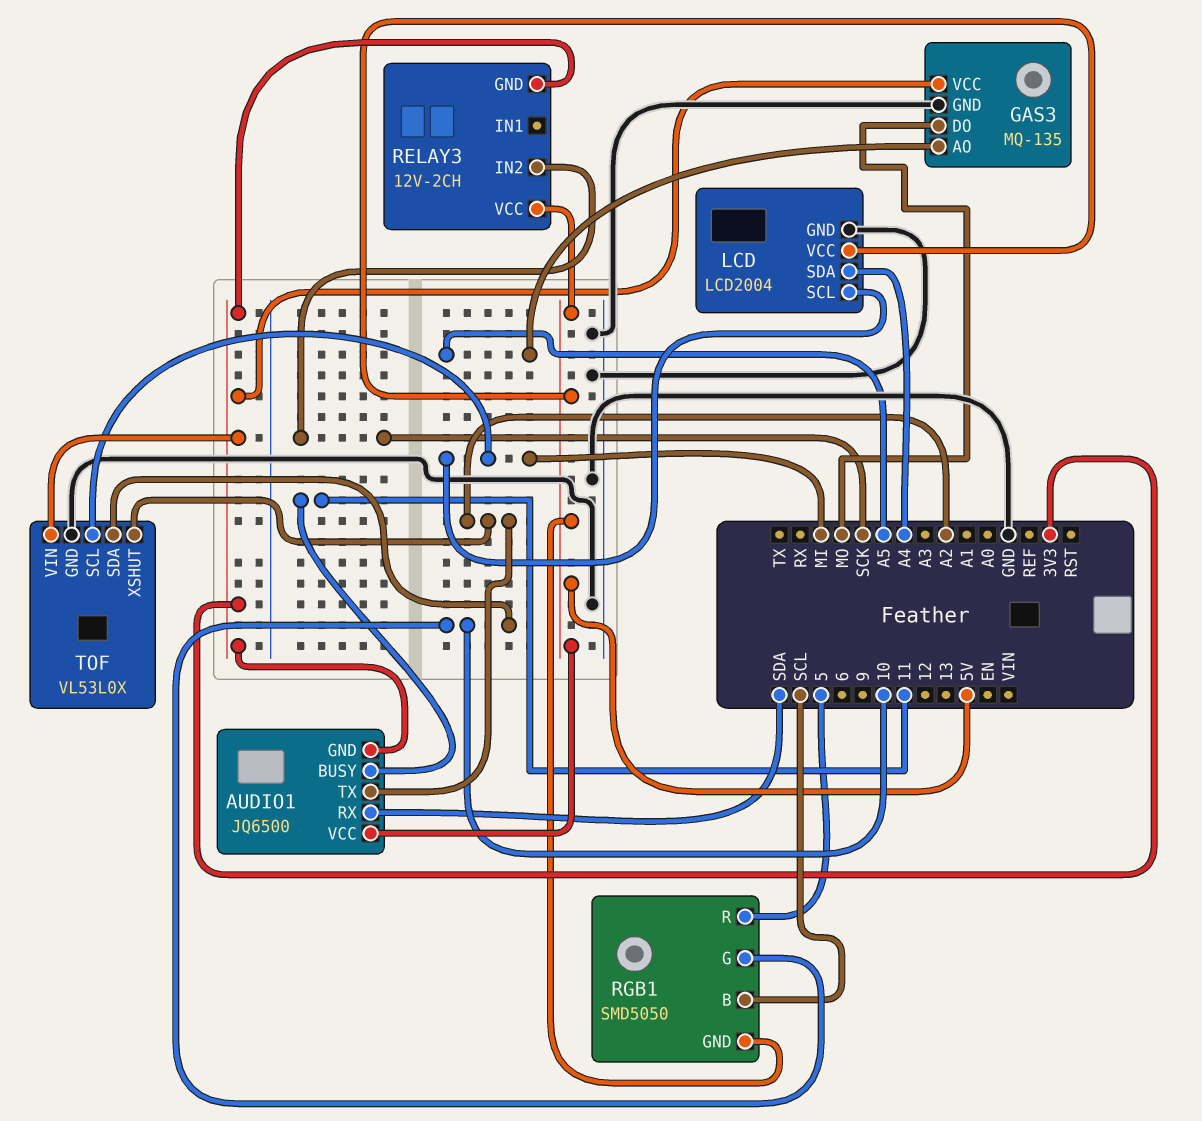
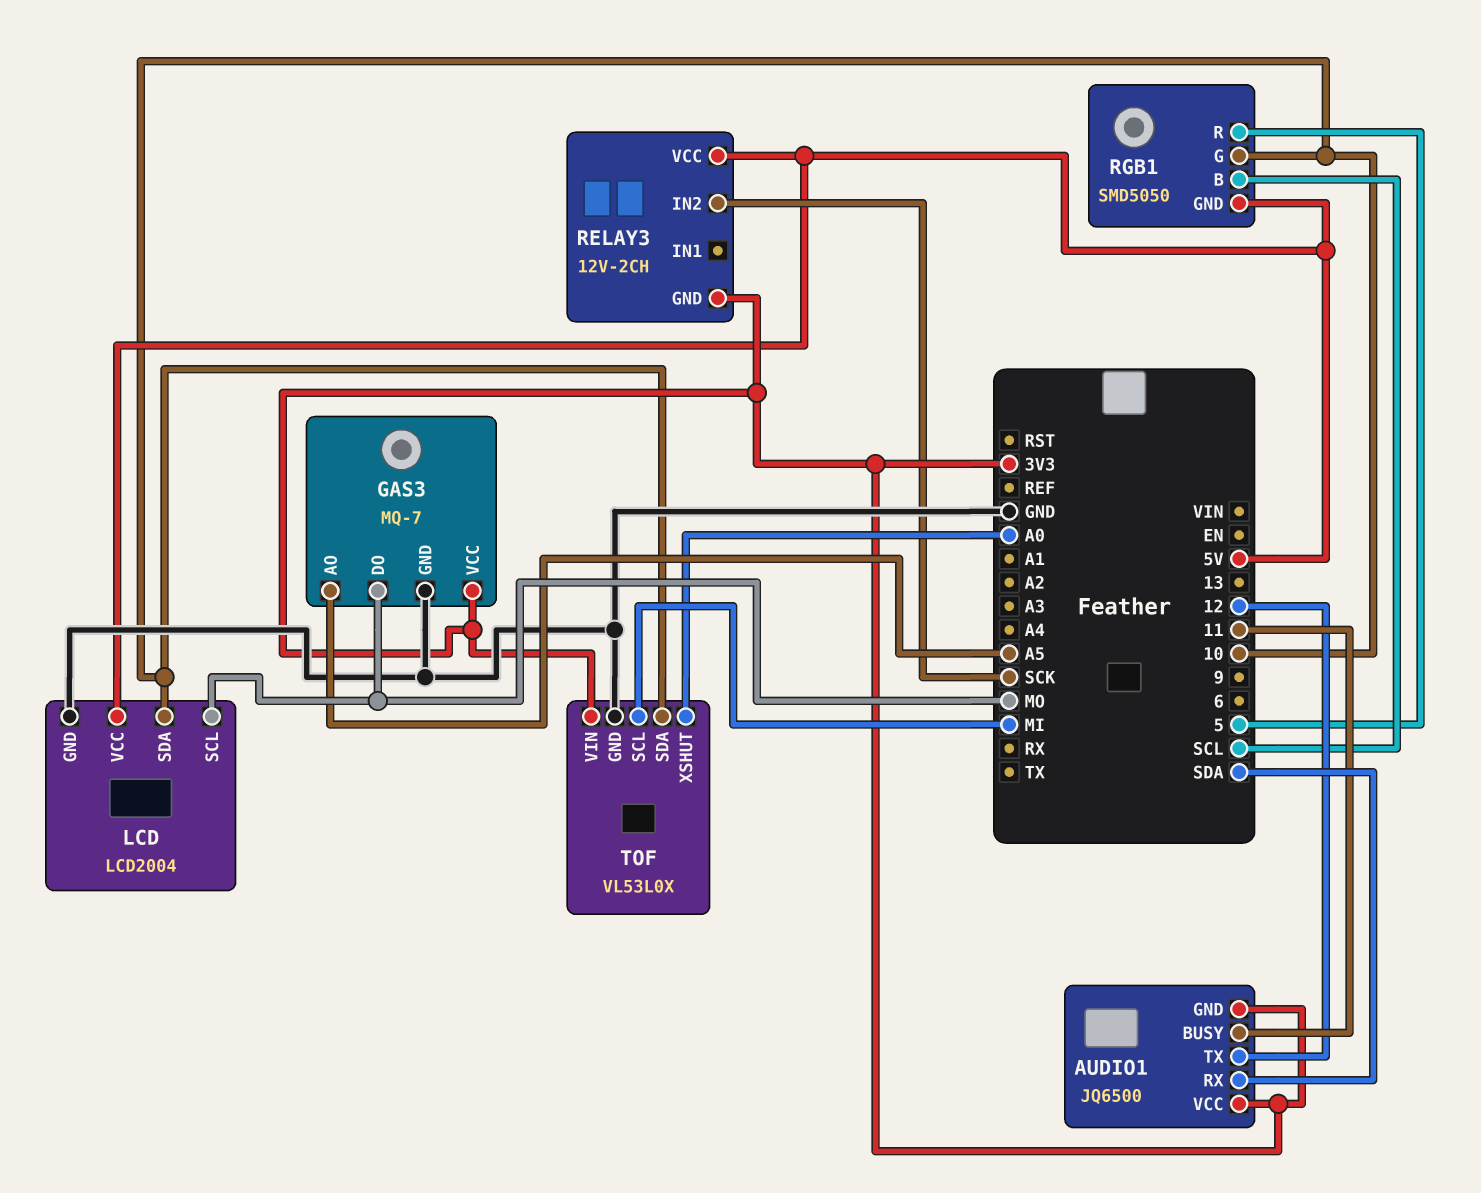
AUDIO1 pin TX: A2 -> 12
AUDIO1 pin VCC: 5V -> 3V3
GAS3: MQ-135 -> MQ-7
LCD pin SCL: MI -> MO
LCD pin SDA: A4 -> 10
TOF pin XSHUT: A2 -> A0

